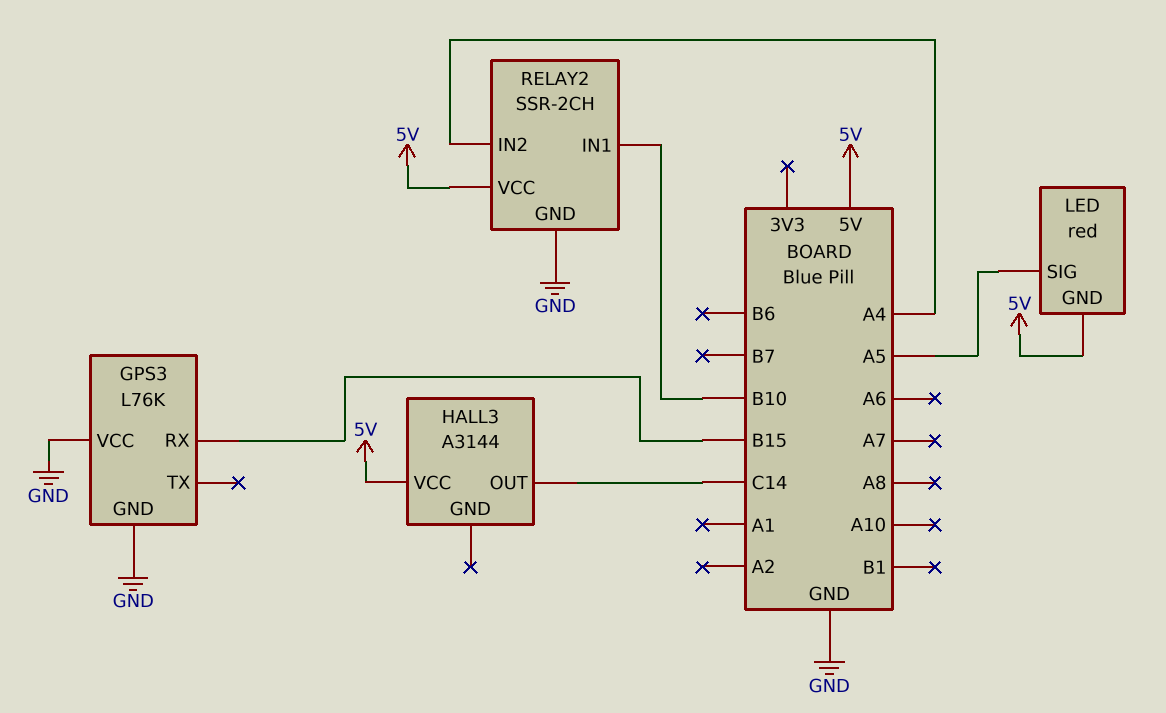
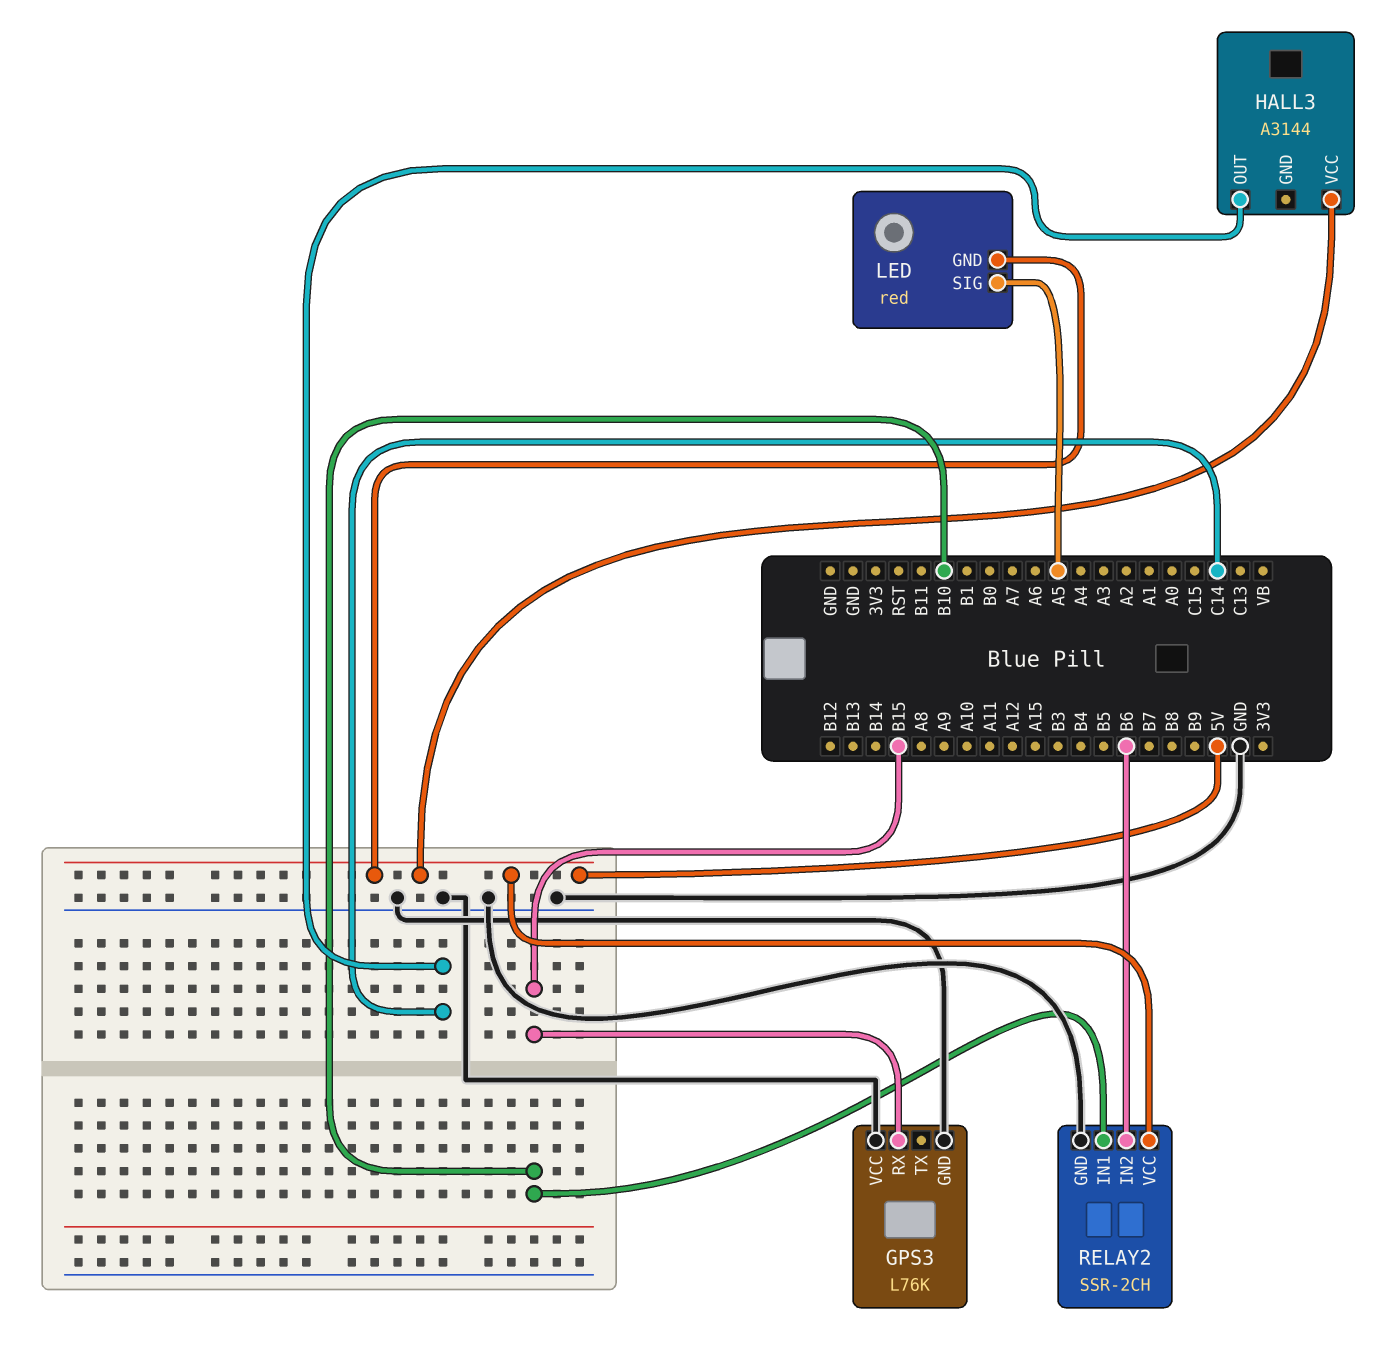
RELAY2 pin IN2: A4 -> B6

